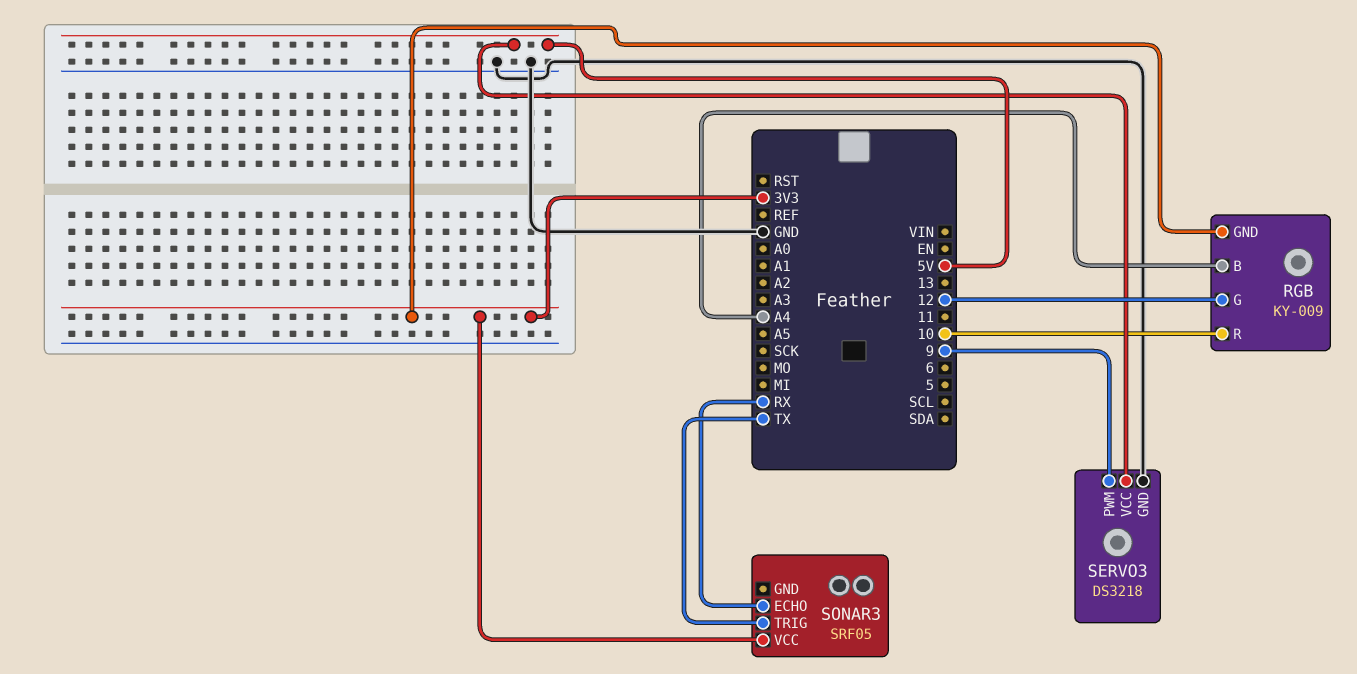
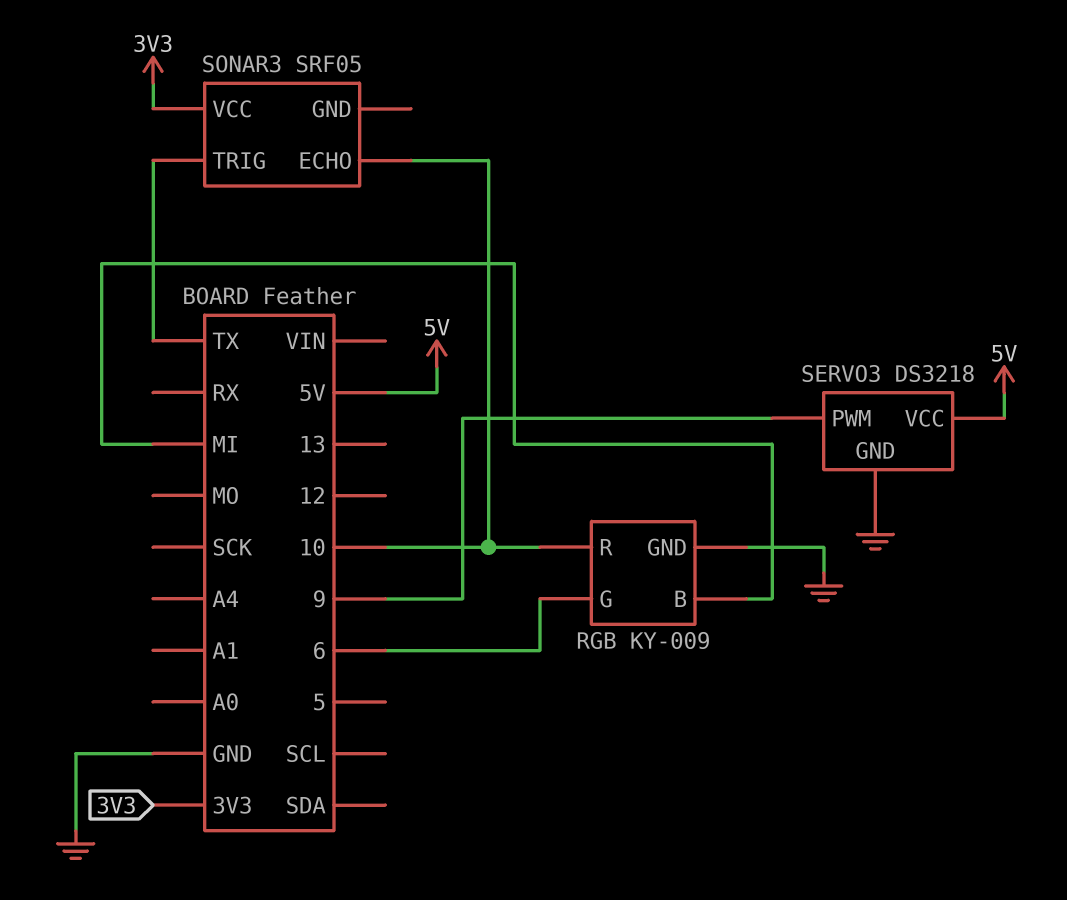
RGB pin B: A4 -> MI
RGB pin G: 12 -> 6
RGB pin GND: 3V3 -> GND
SONAR3 pin ECHO: RX -> 10

